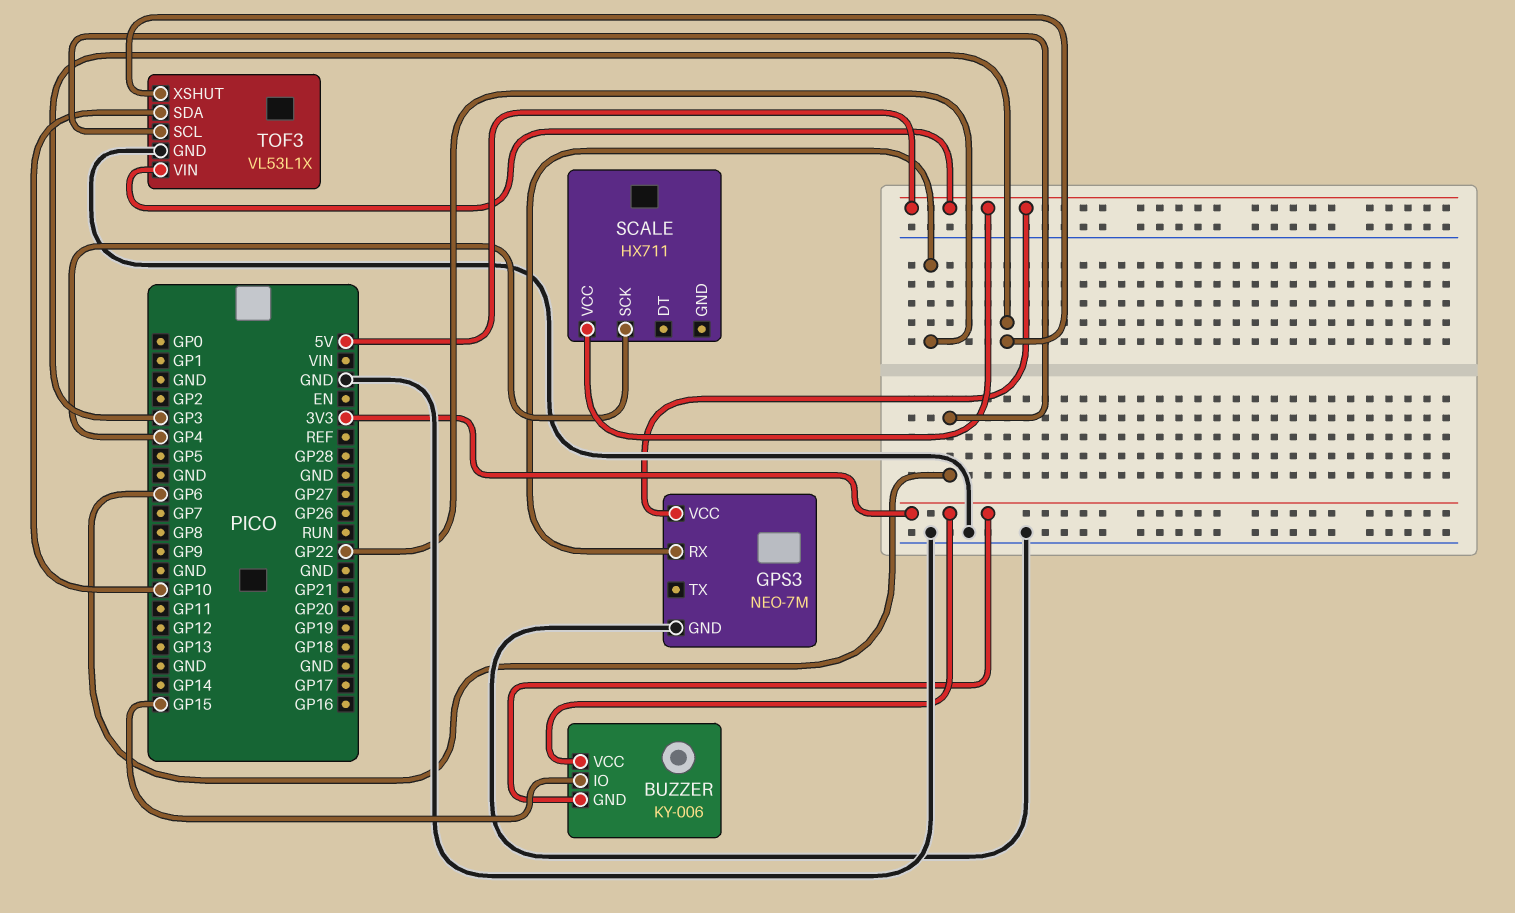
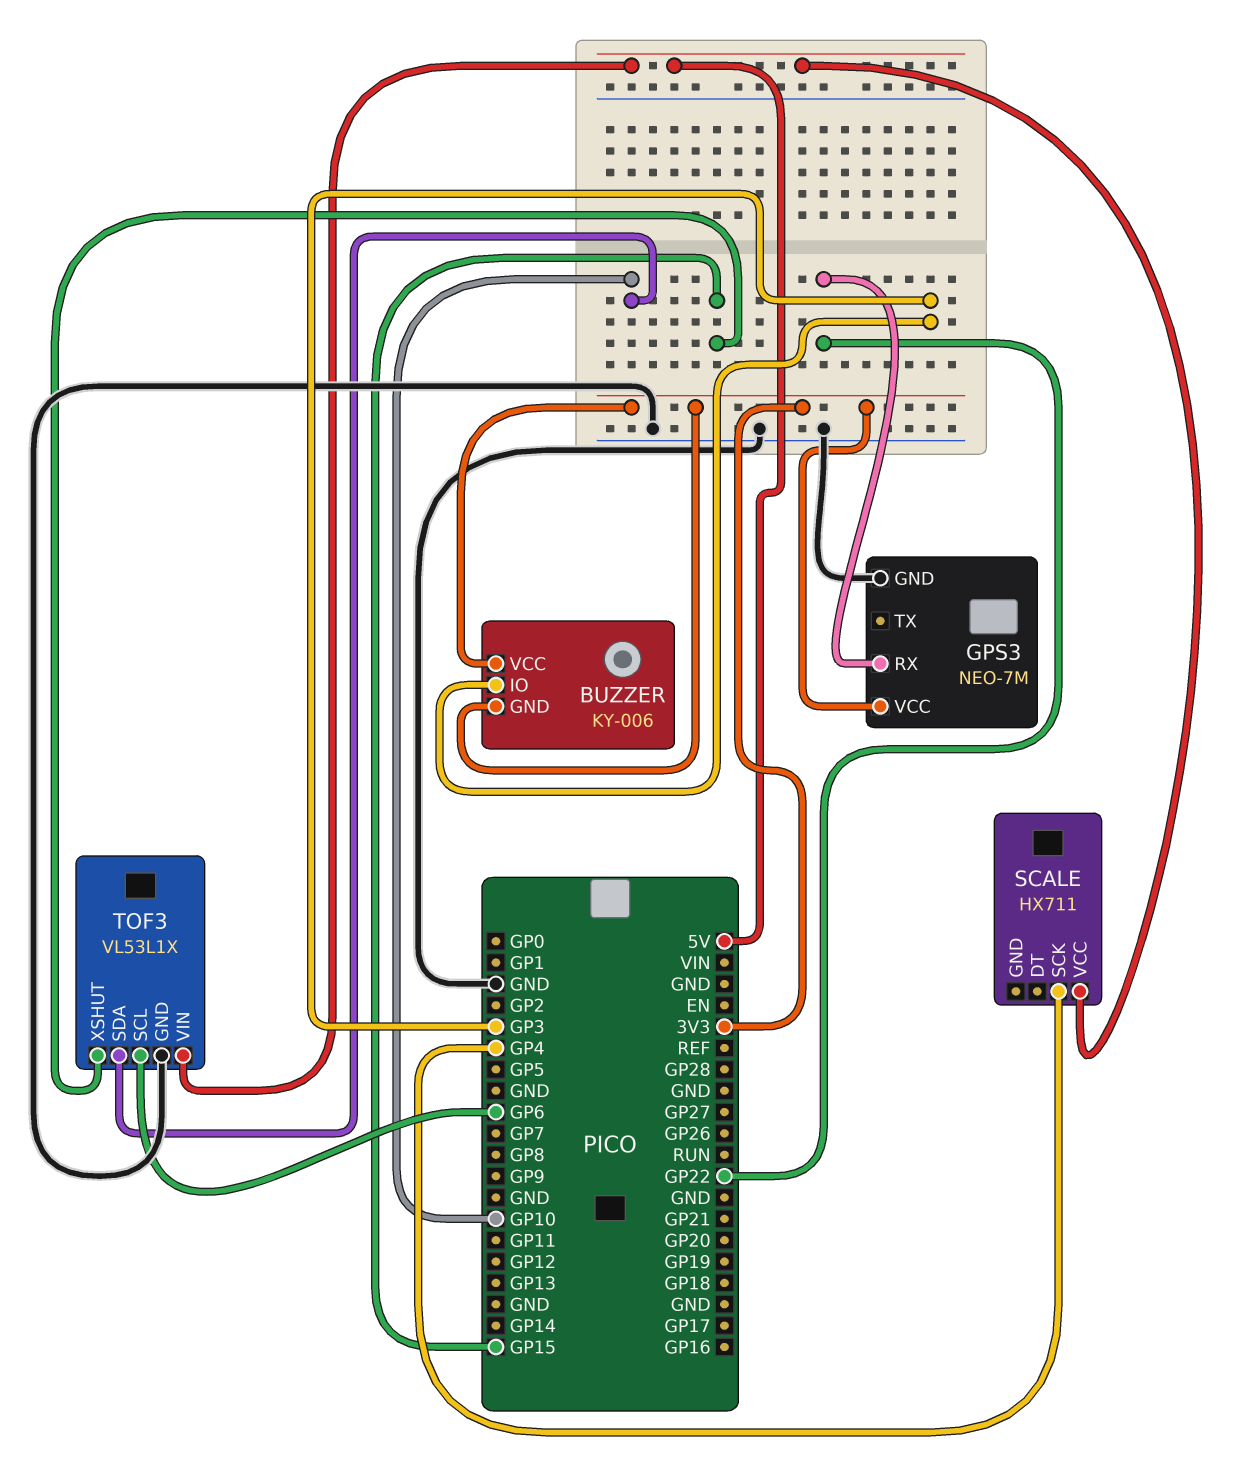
BUZZER pin IO: GP15 -> GP3
GPS3 pin VCC: 5V -> 3V3
TOF3 pin XSHUT: GP3 -> GP15

